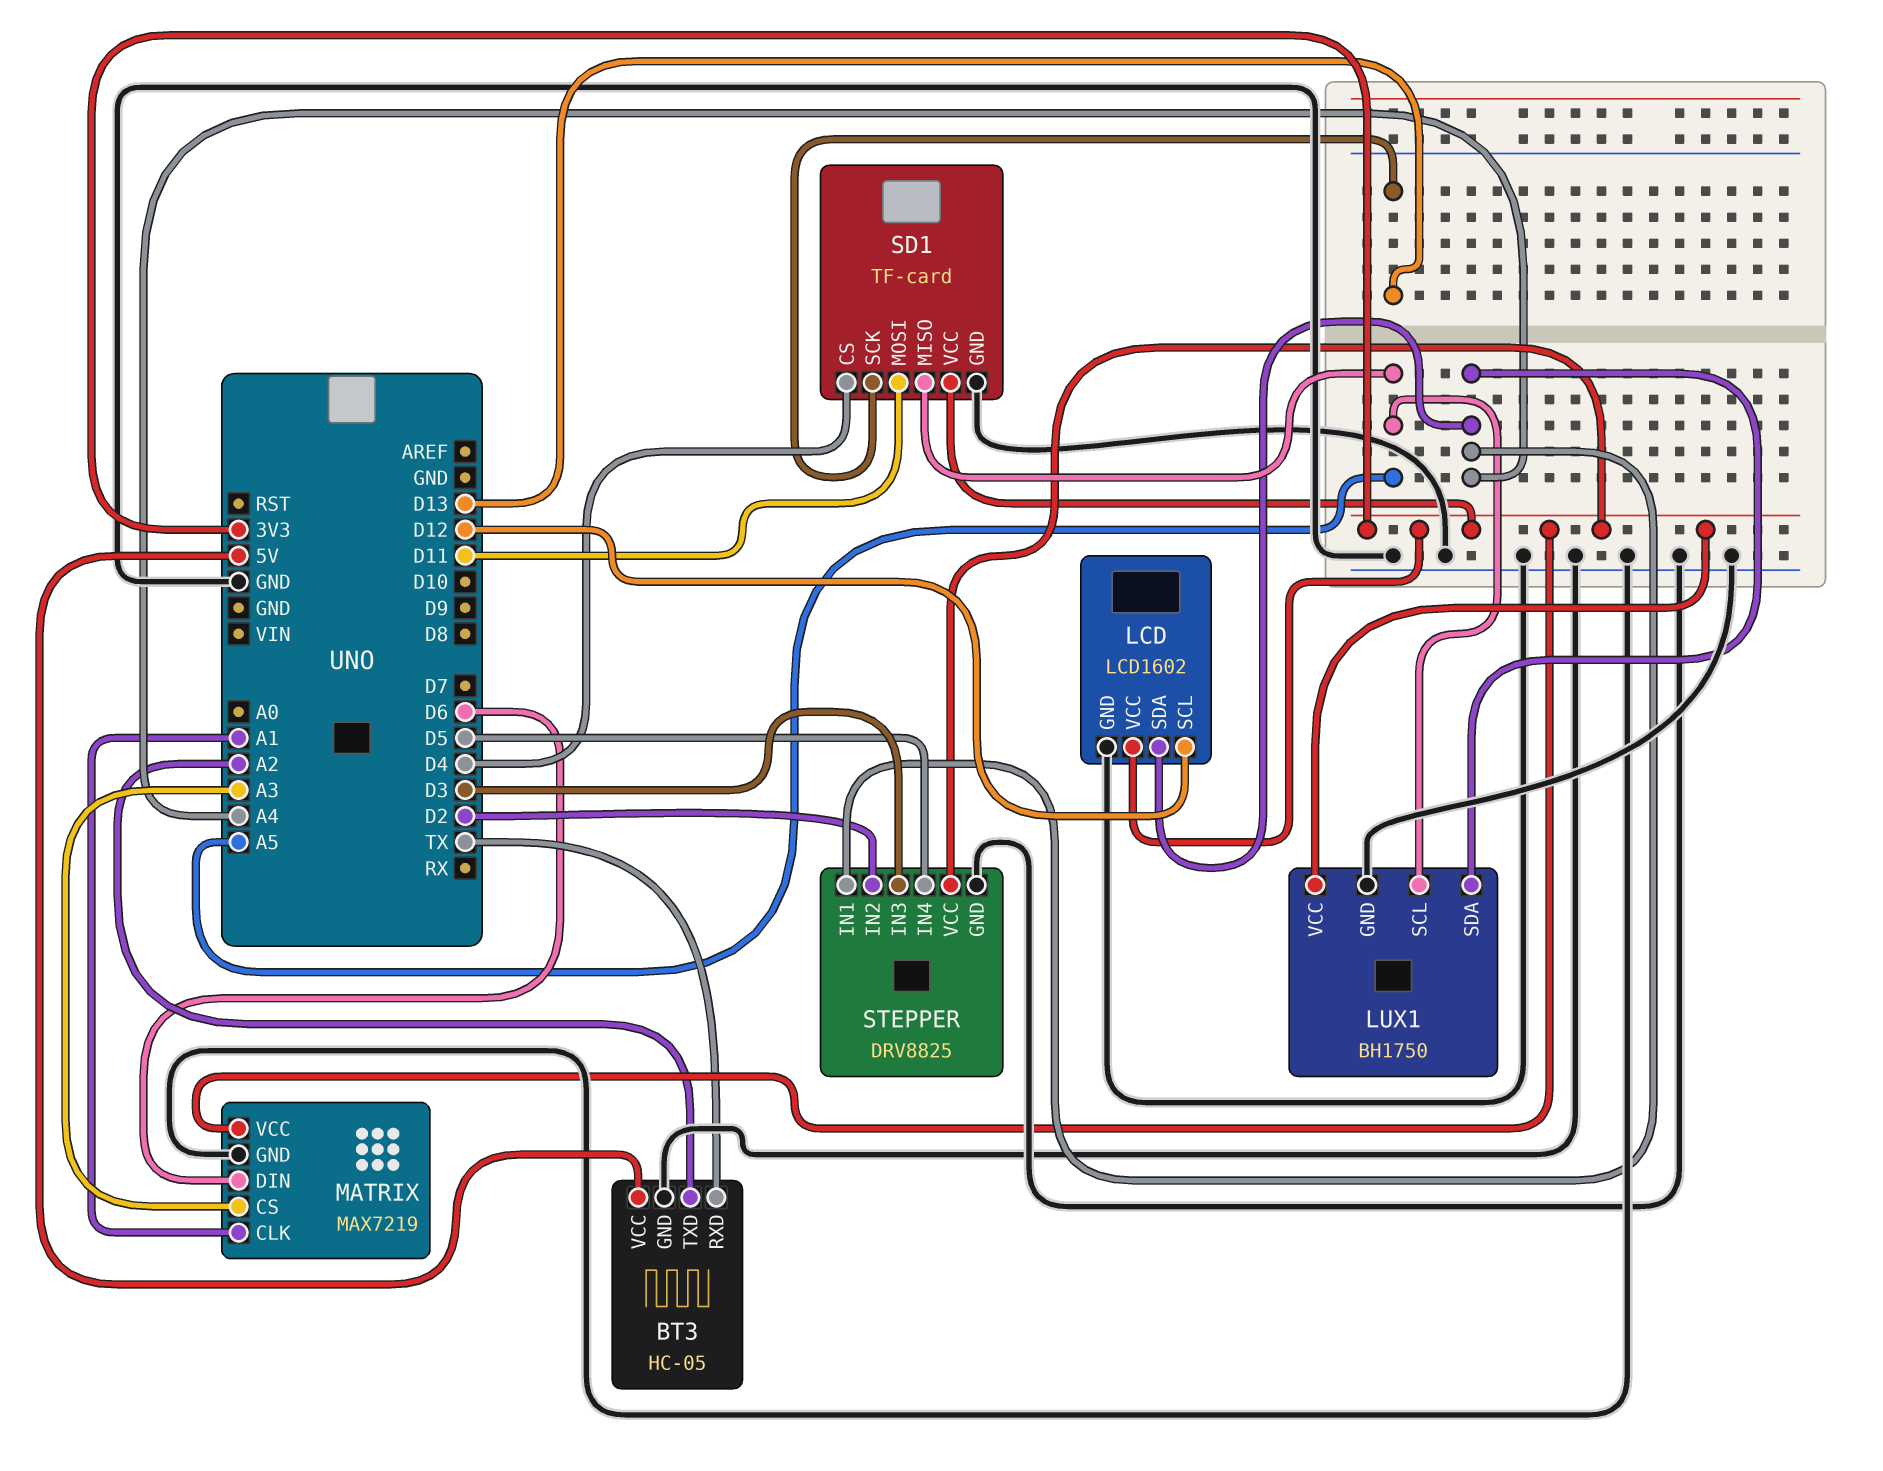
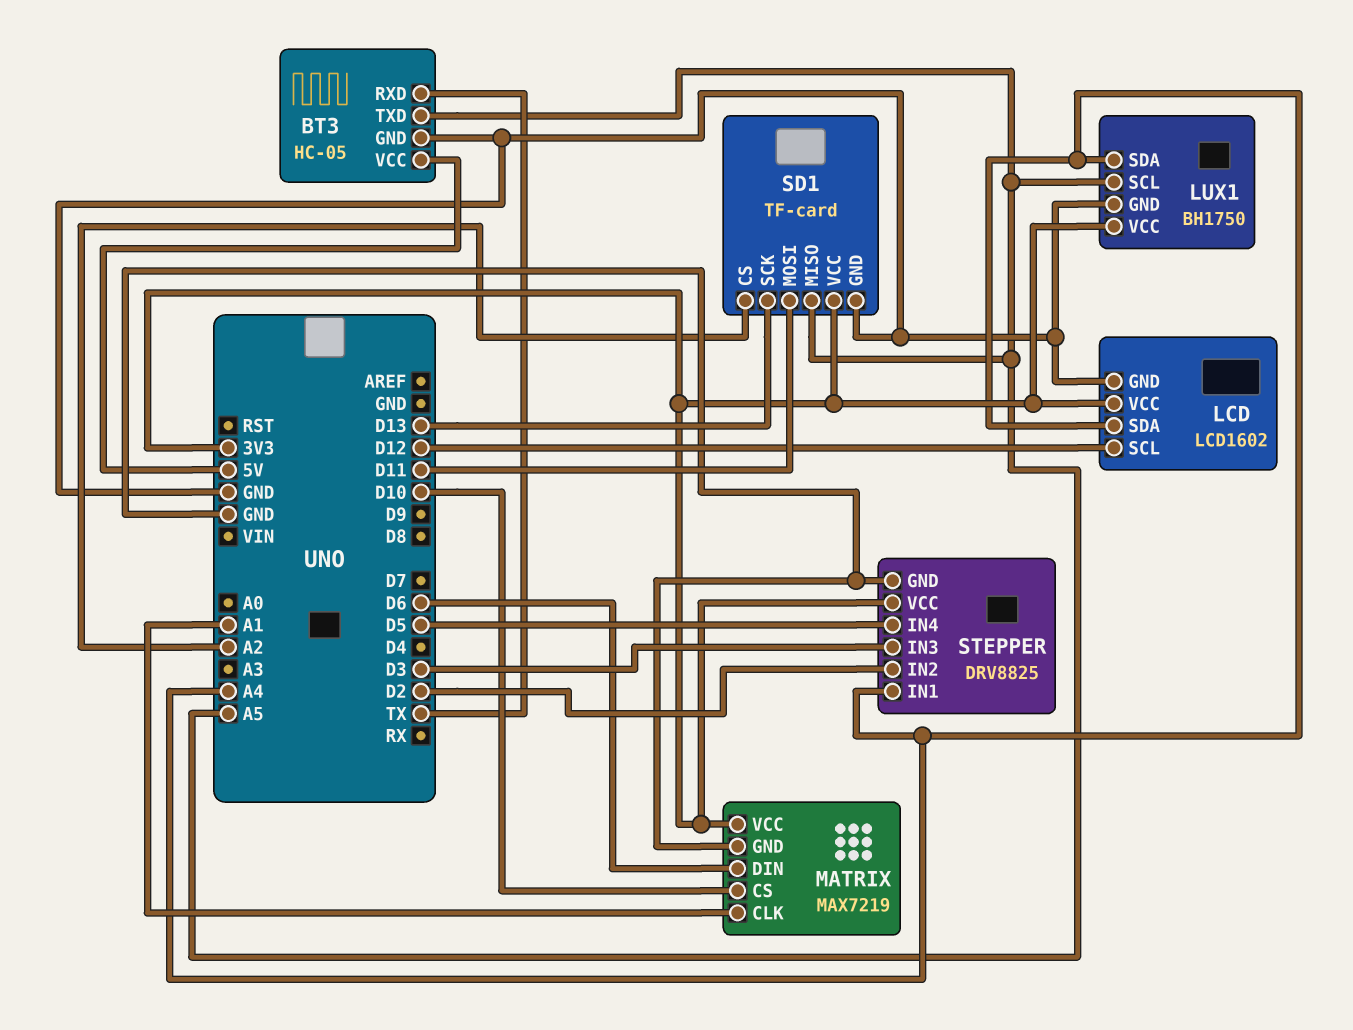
BT3 pin TXD: A2 -> A5
MATRIX pin CS: A3 -> D10
SD1 pin CS: D4 -> A2

